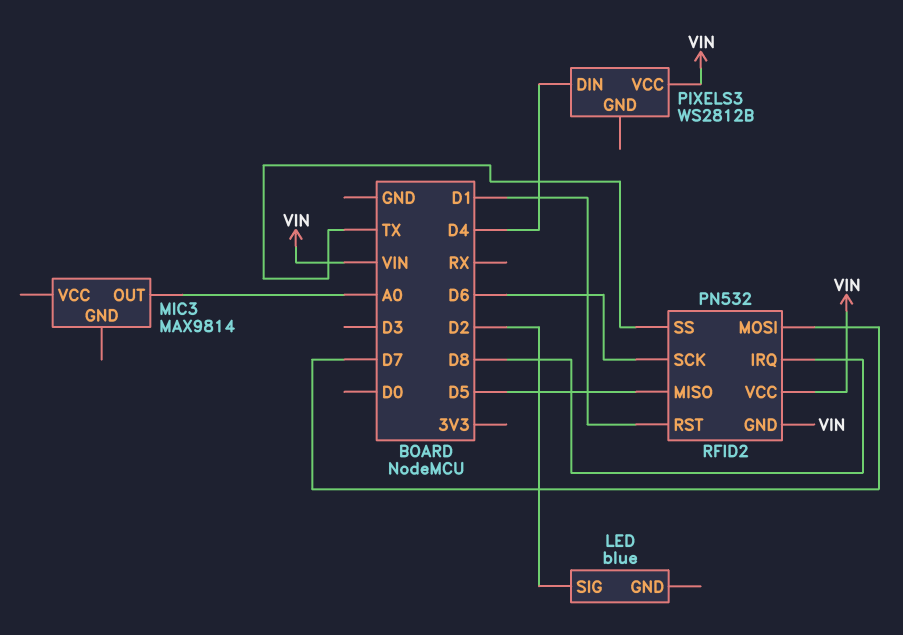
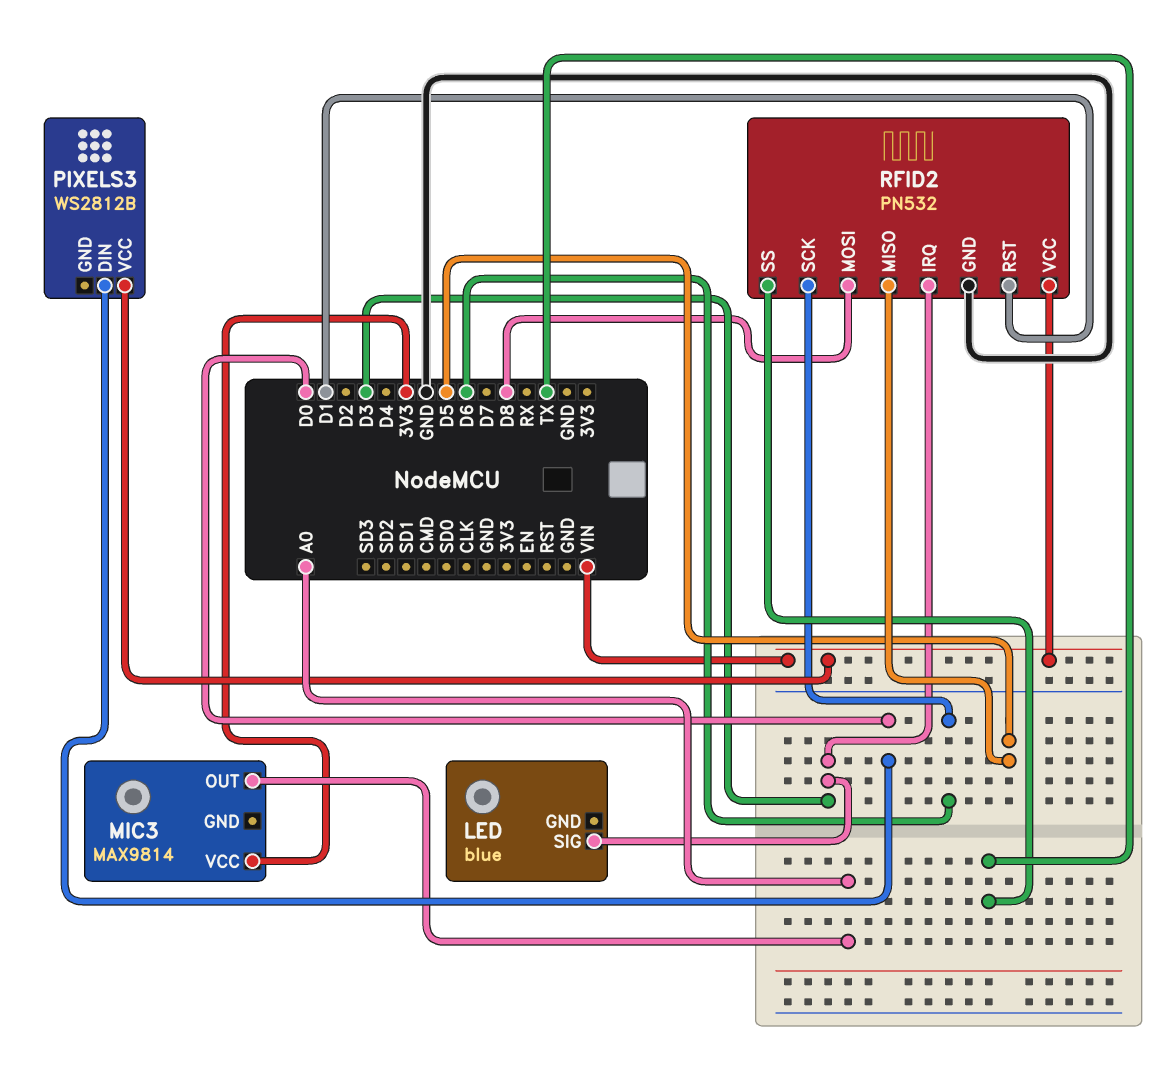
LED pin SIG: D2 -> D3
MIC3 pin VCC: none -> 3V3
PIXELS3 pin DIN: D4 -> D0
RFID2 pin GND: VIN -> GND
RFID2 pin IRQ: D8 -> D3
RFID2 pin MOSI: D7 -> D8

